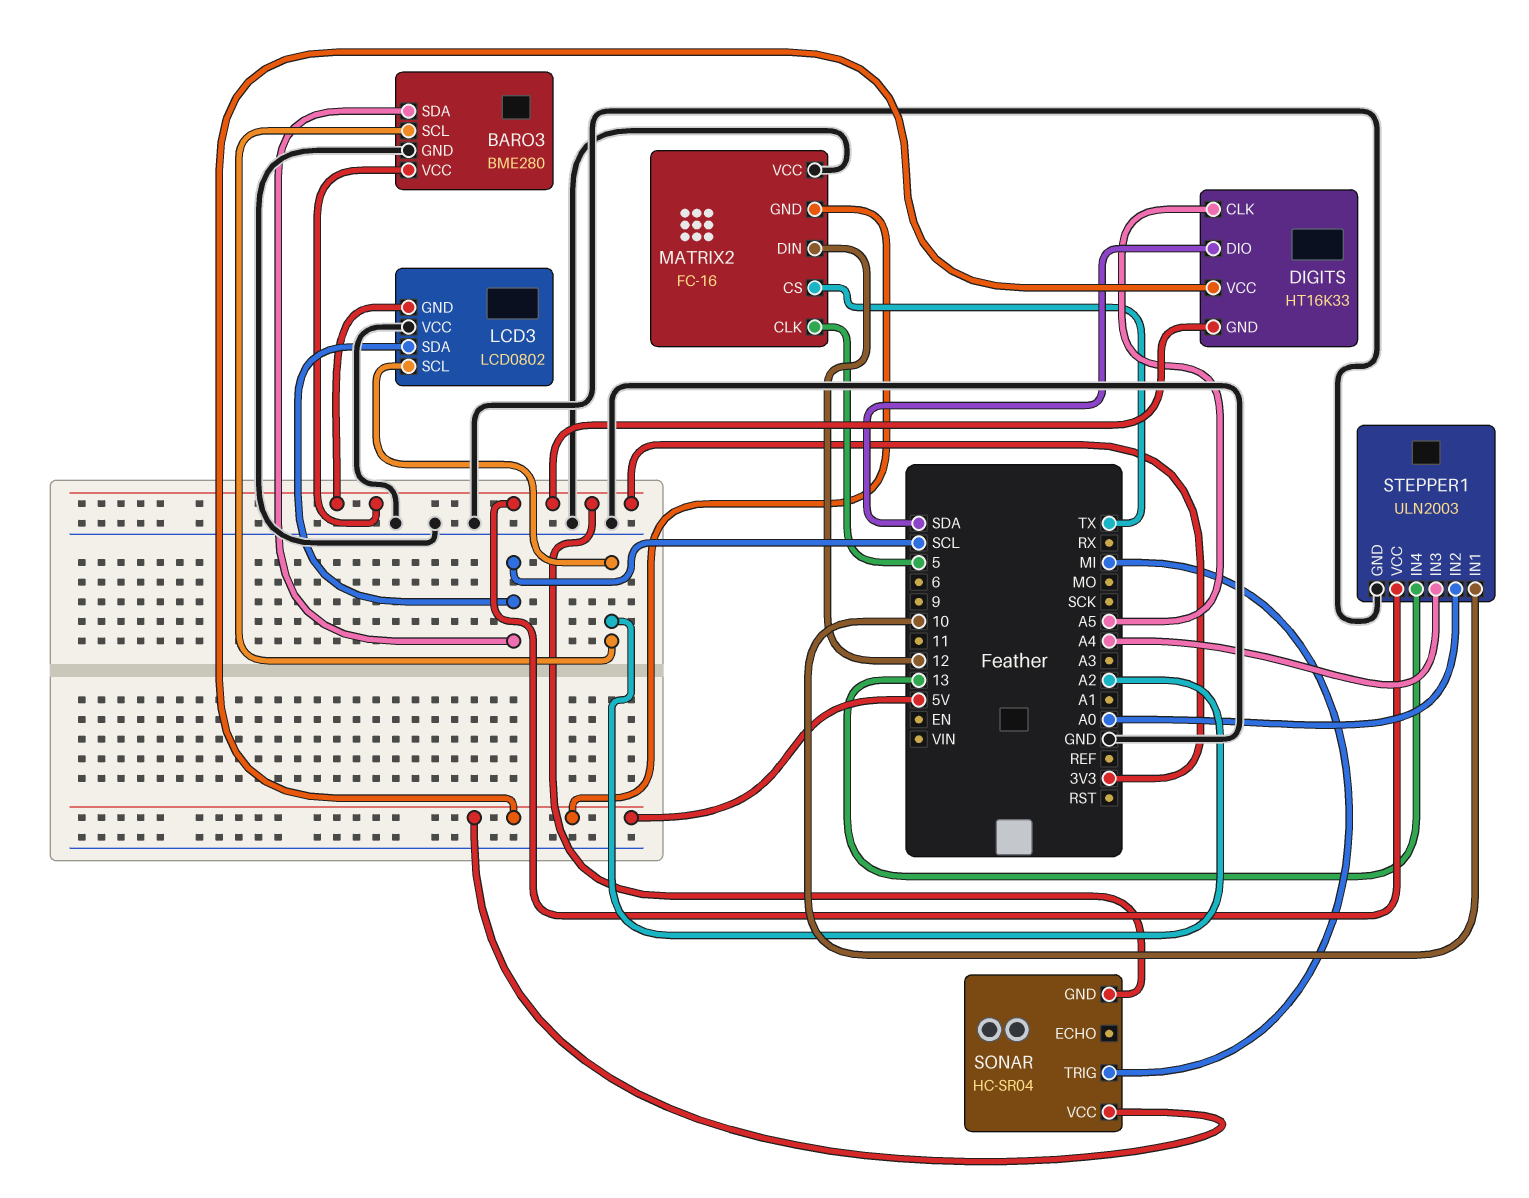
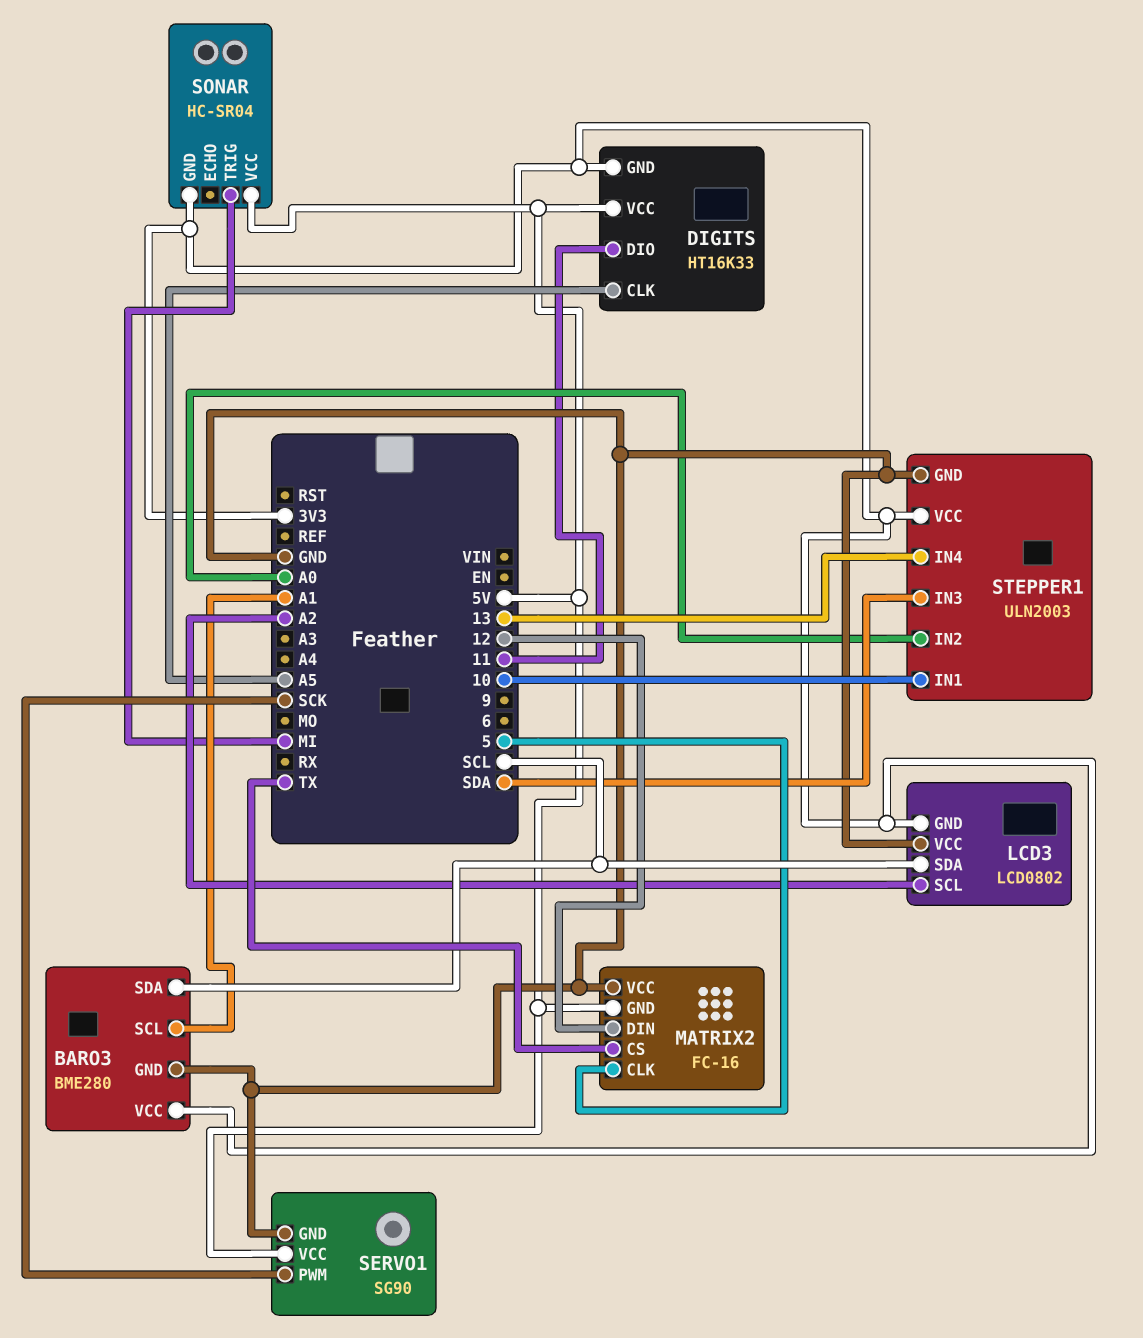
BARO3 pin SCL: A2 -> A1
DIGITS pin DIO: SDA -> 11
SERVO1: none -> SG90
SERVO1 pin GND: none -> GND
SERVO1 pin PWM: none -> SCK
SERVO1 pin VCC: none -> 5V
STEPPER1 pin IN3: A4 -> SDA

